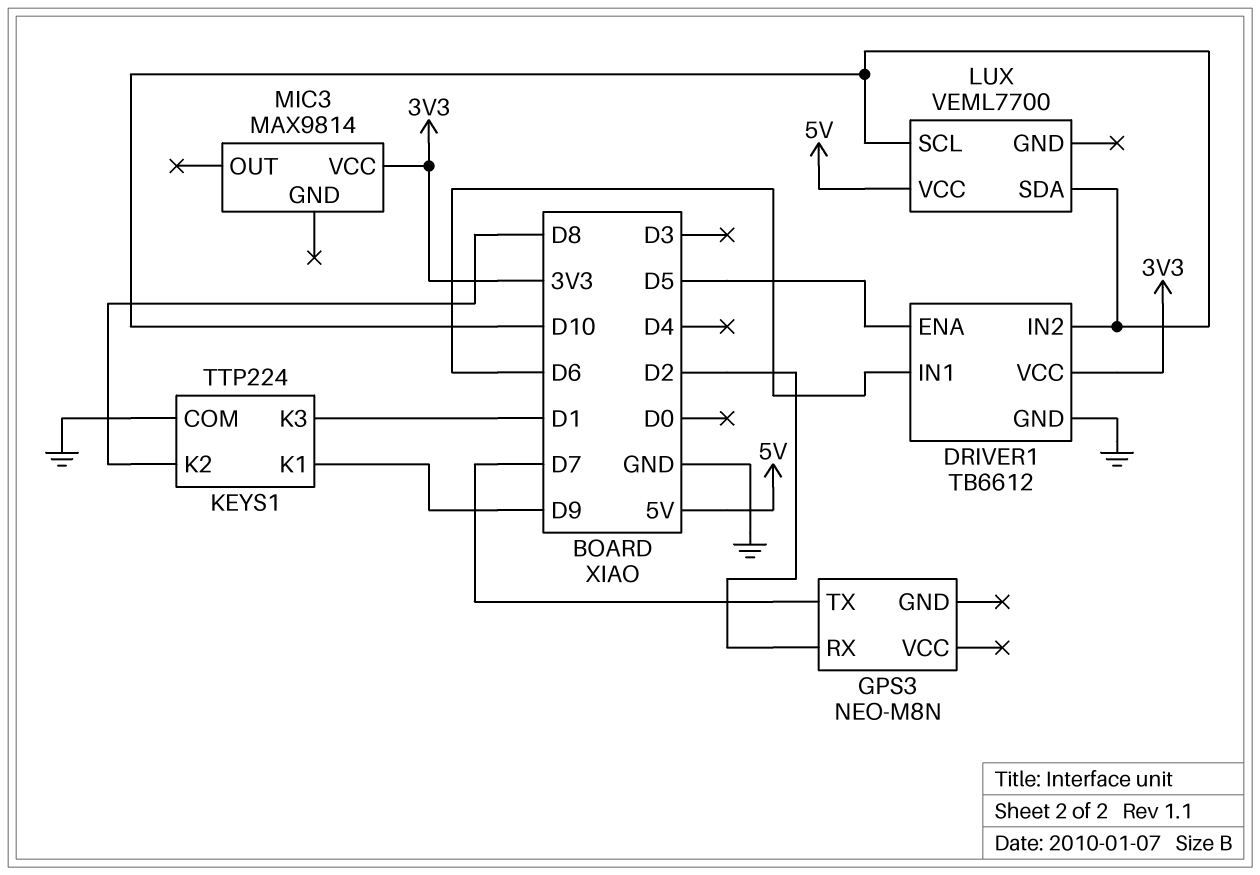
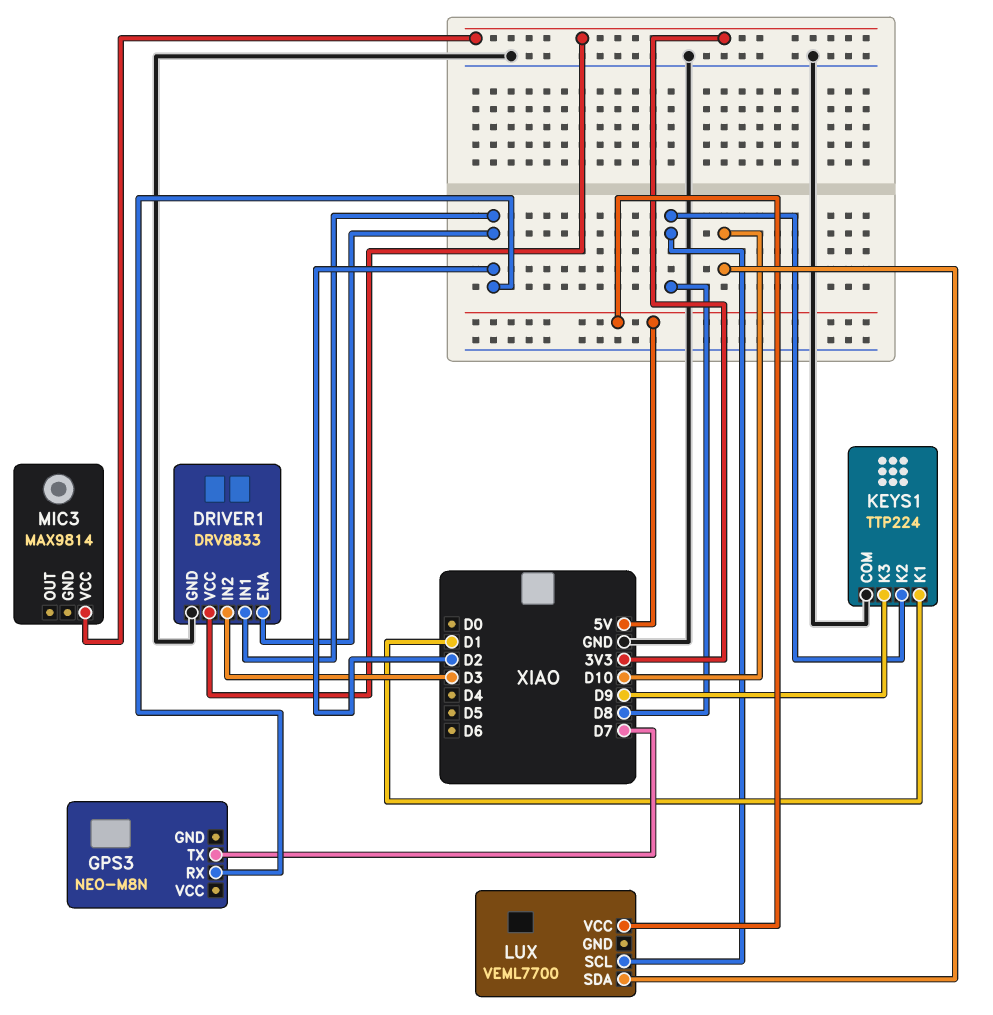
DRIVER1: TB6612 -> DRV8833
DRIVER1 pin ENA: D5 -> D2
DRIVER1 pin IN1: D6 -> D2
DRIVER1 pin IN2: D10 -> D3
KEYS1 pin K1: D9 -> D1
KEYS1 pin K3: D1 -> D9
LUX pin SCL: D10 -> D8

